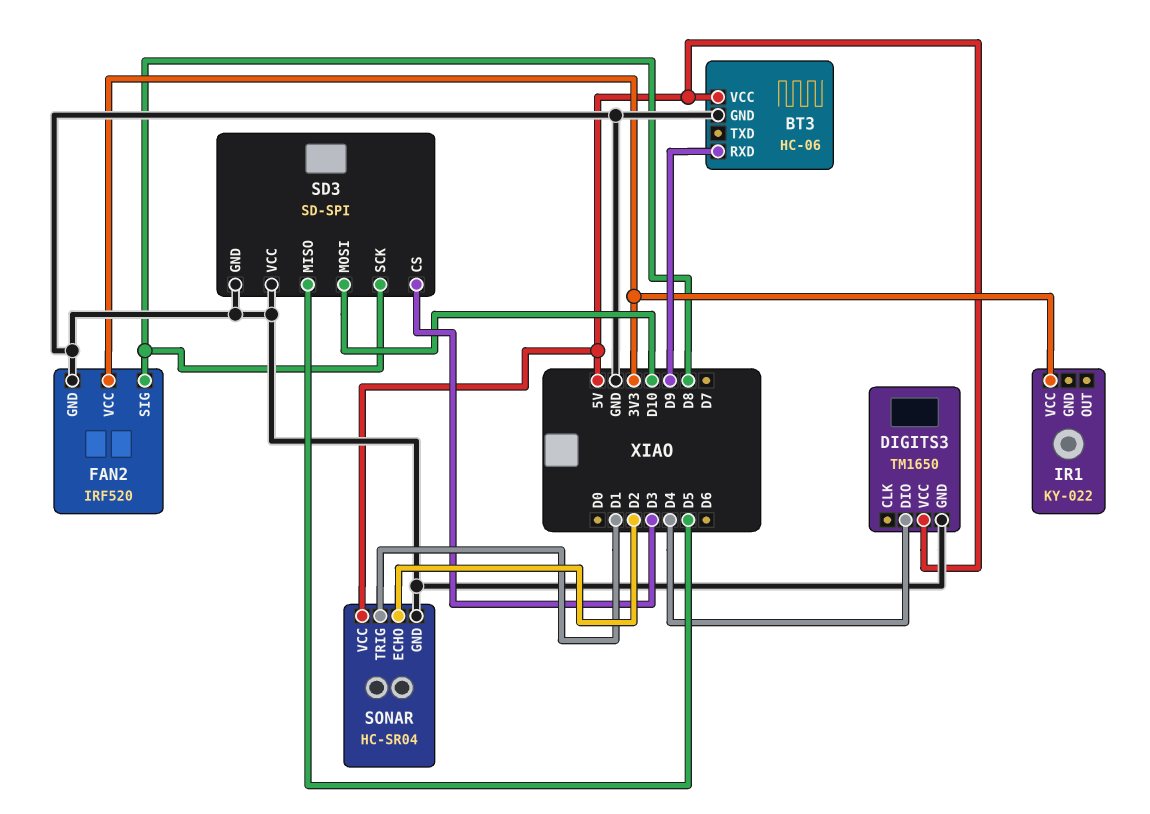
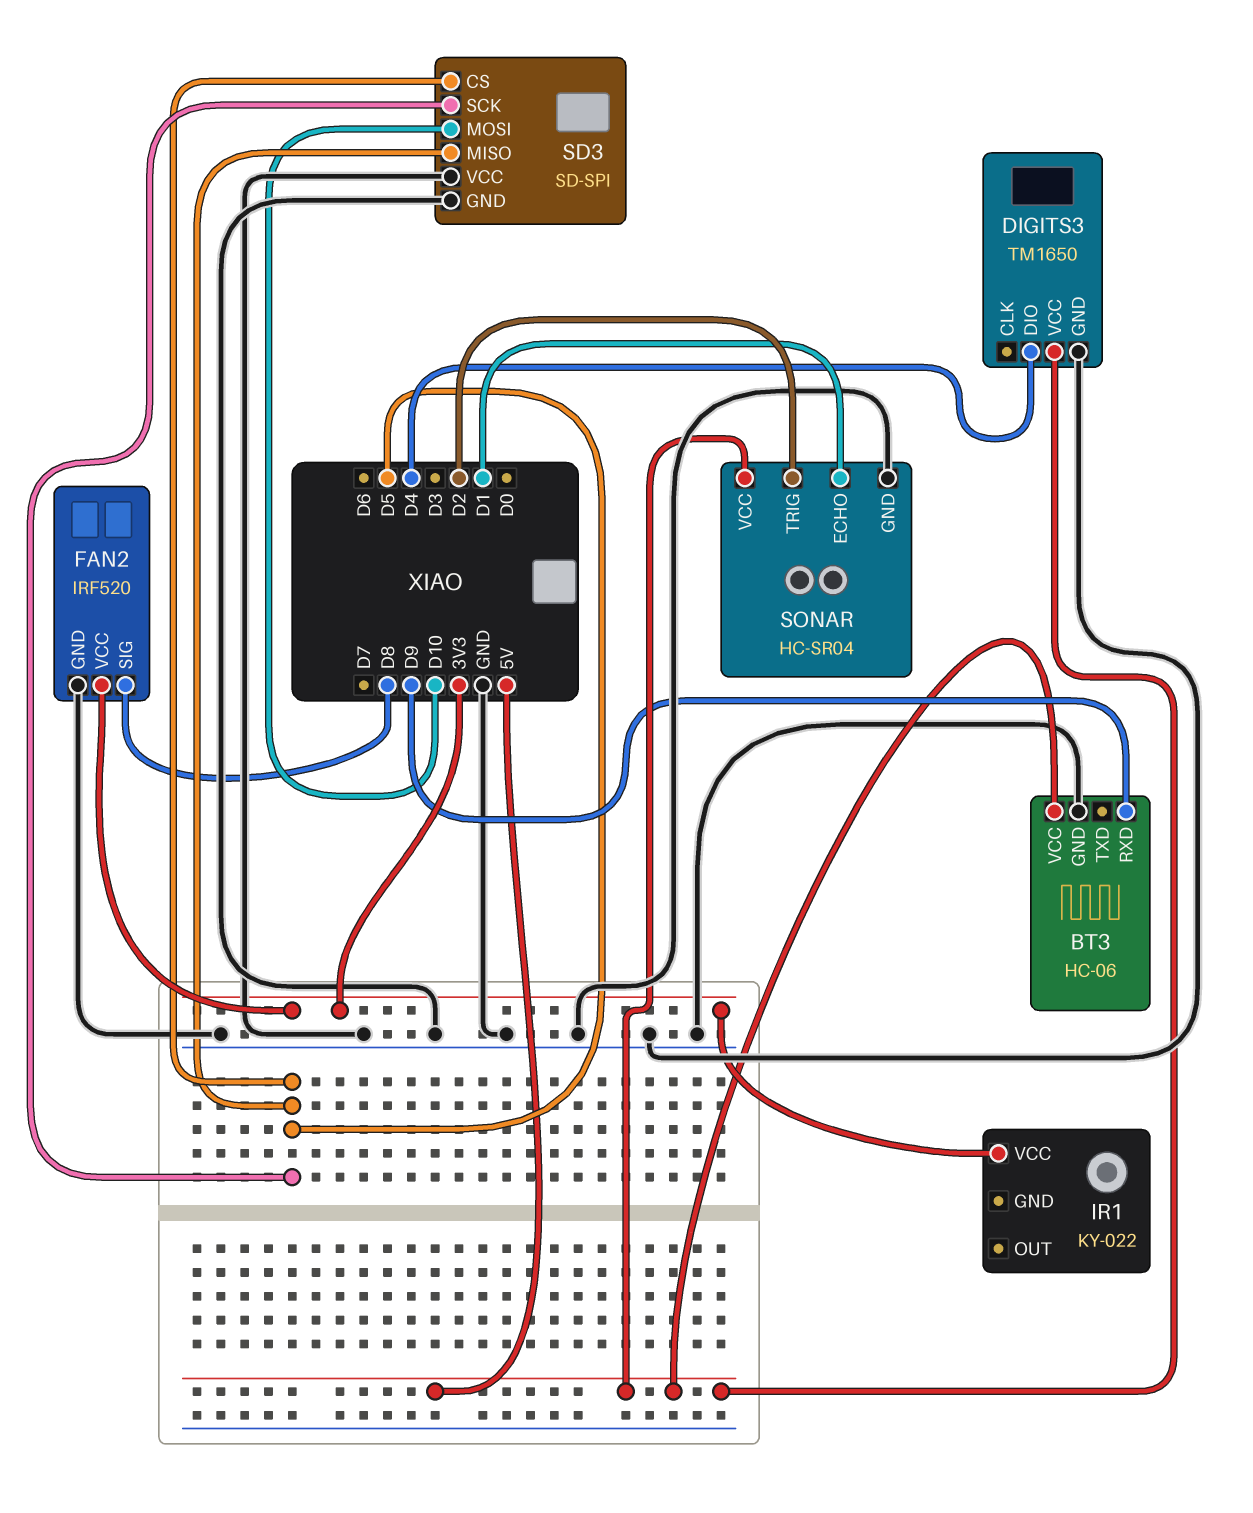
SD3 pin CS: D3 -> D5
SD3 pin SCK: D8 -> D5
SONAR pin ECHO: D2 -> D1
SONAR pin TRIG: D1 -> D2

